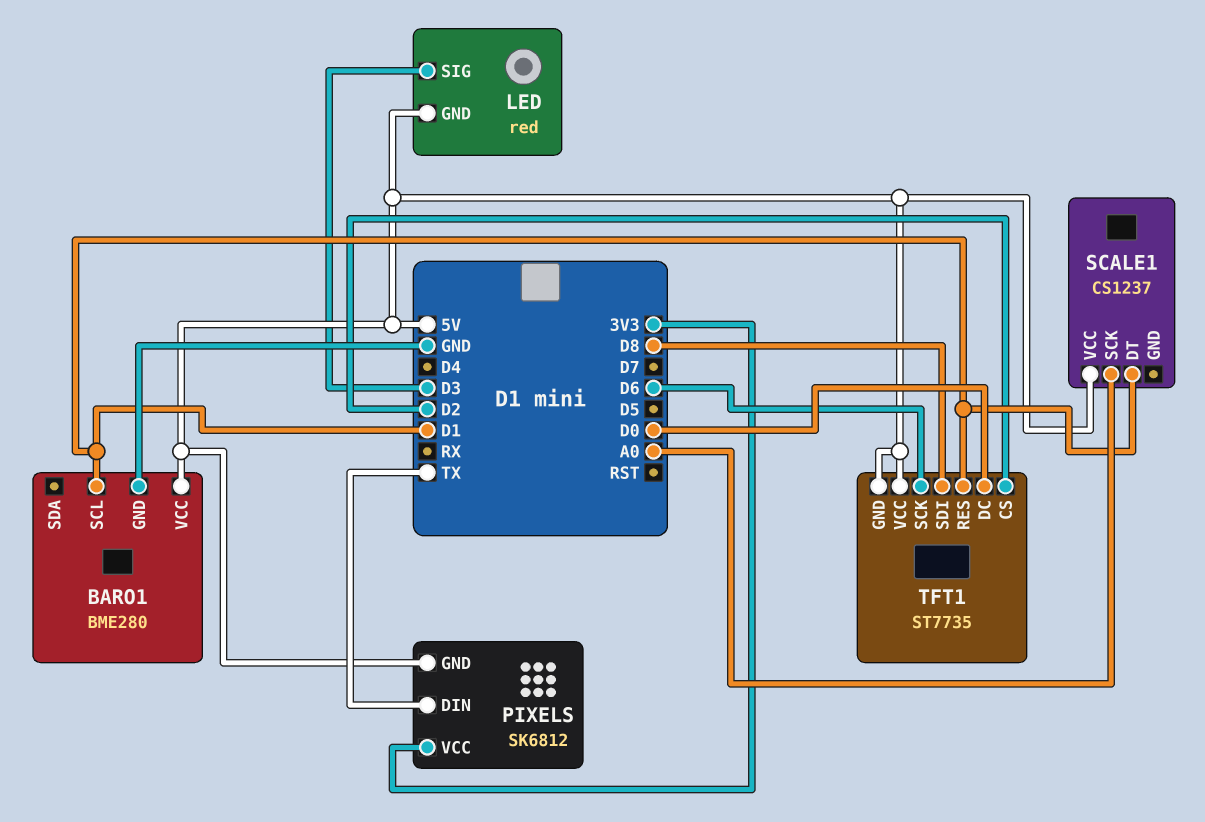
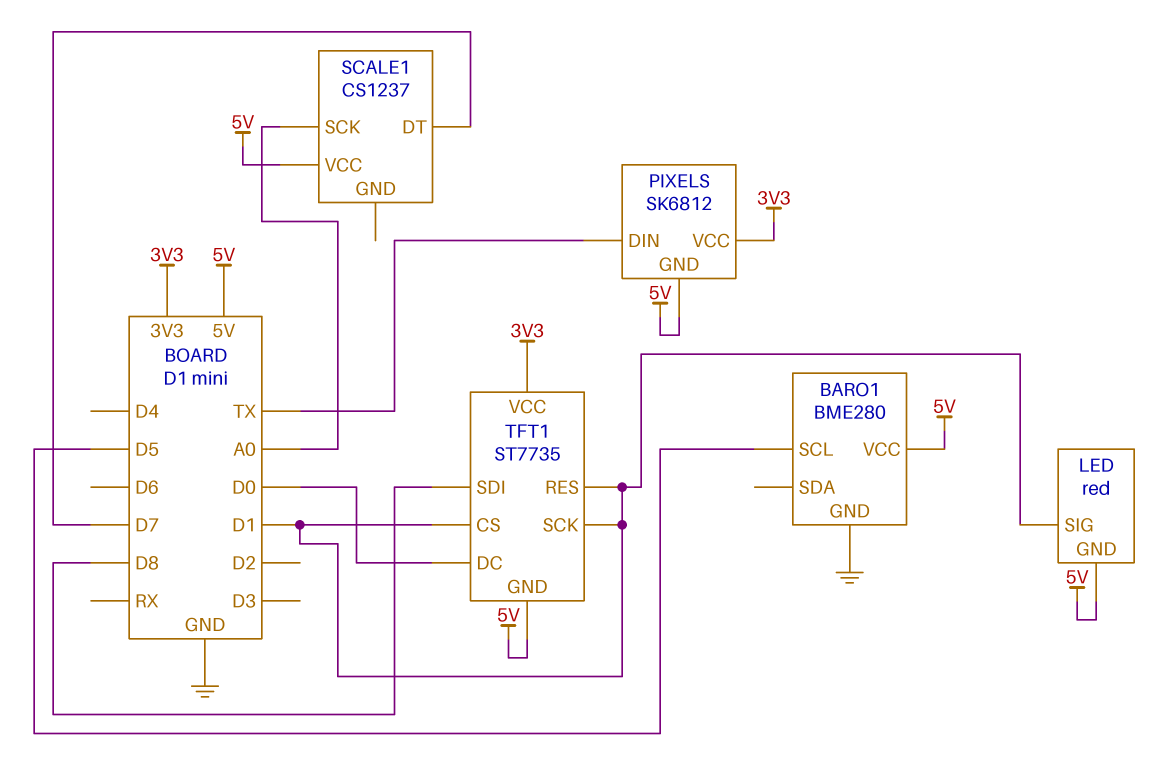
BARO1 pin SCL: D1 -> D5
LED pin SIG: D3 -> D1
SCALE1 pin DT: D1 -> D7
TFT1 pin CS: D2 -> D1
TFT1 pin SCK: D6 -> D1
TFT1 pin VCC: 5V -> 3V3

